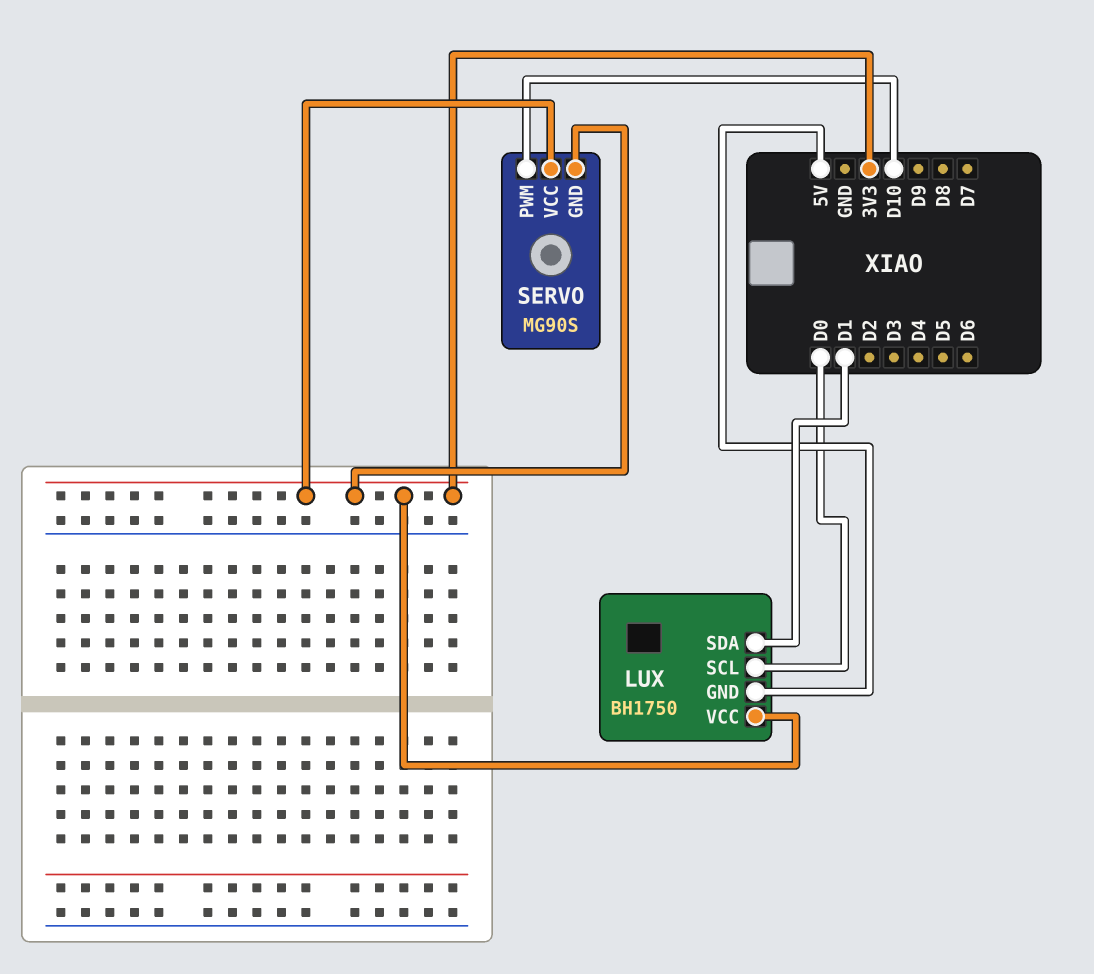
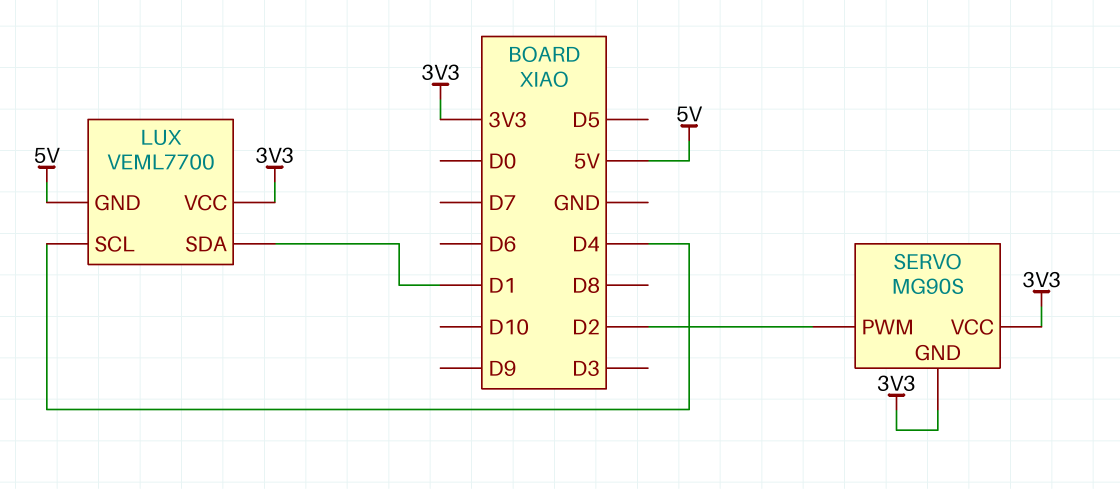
LUX: BH1750 -> VEML7700
LUX pin SCL: D0 -> D4
SERVO pin PWM: D10 -> D2

